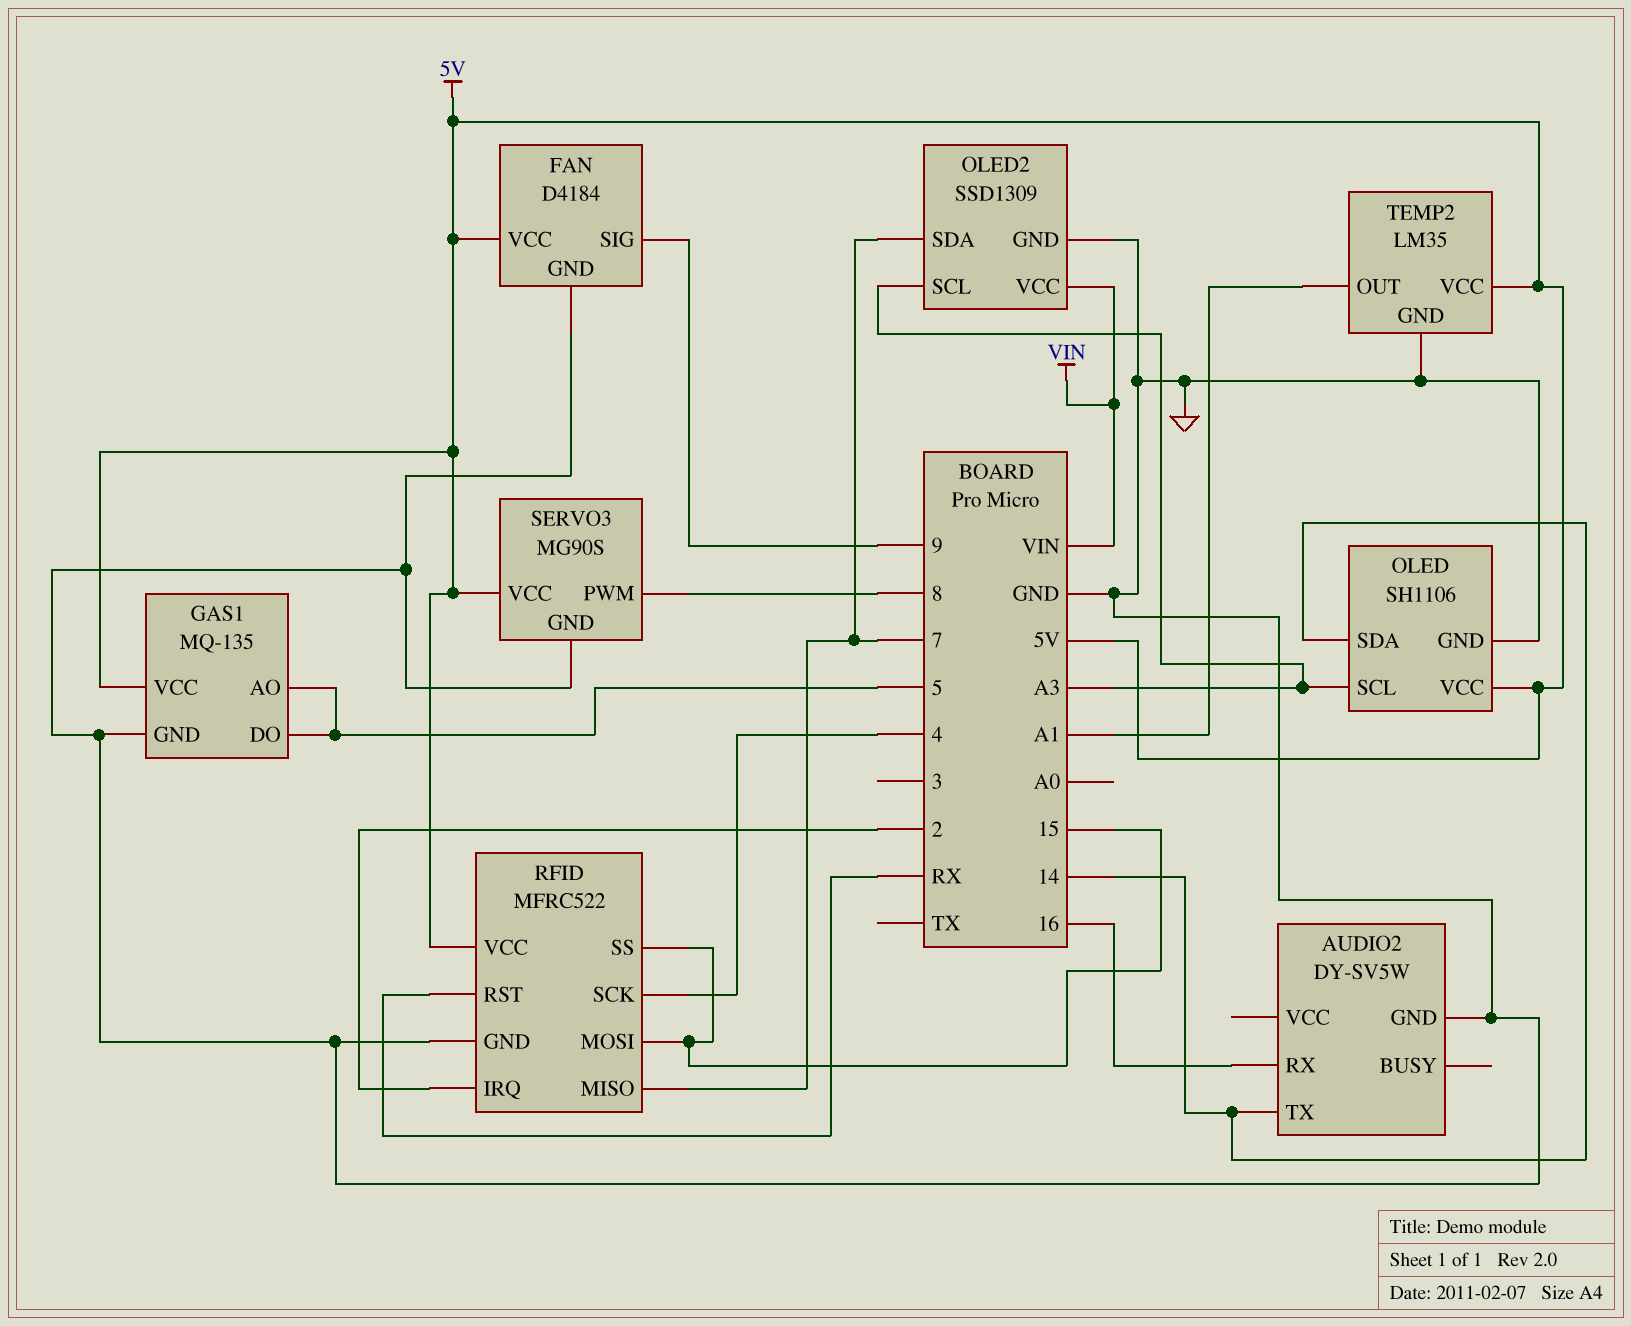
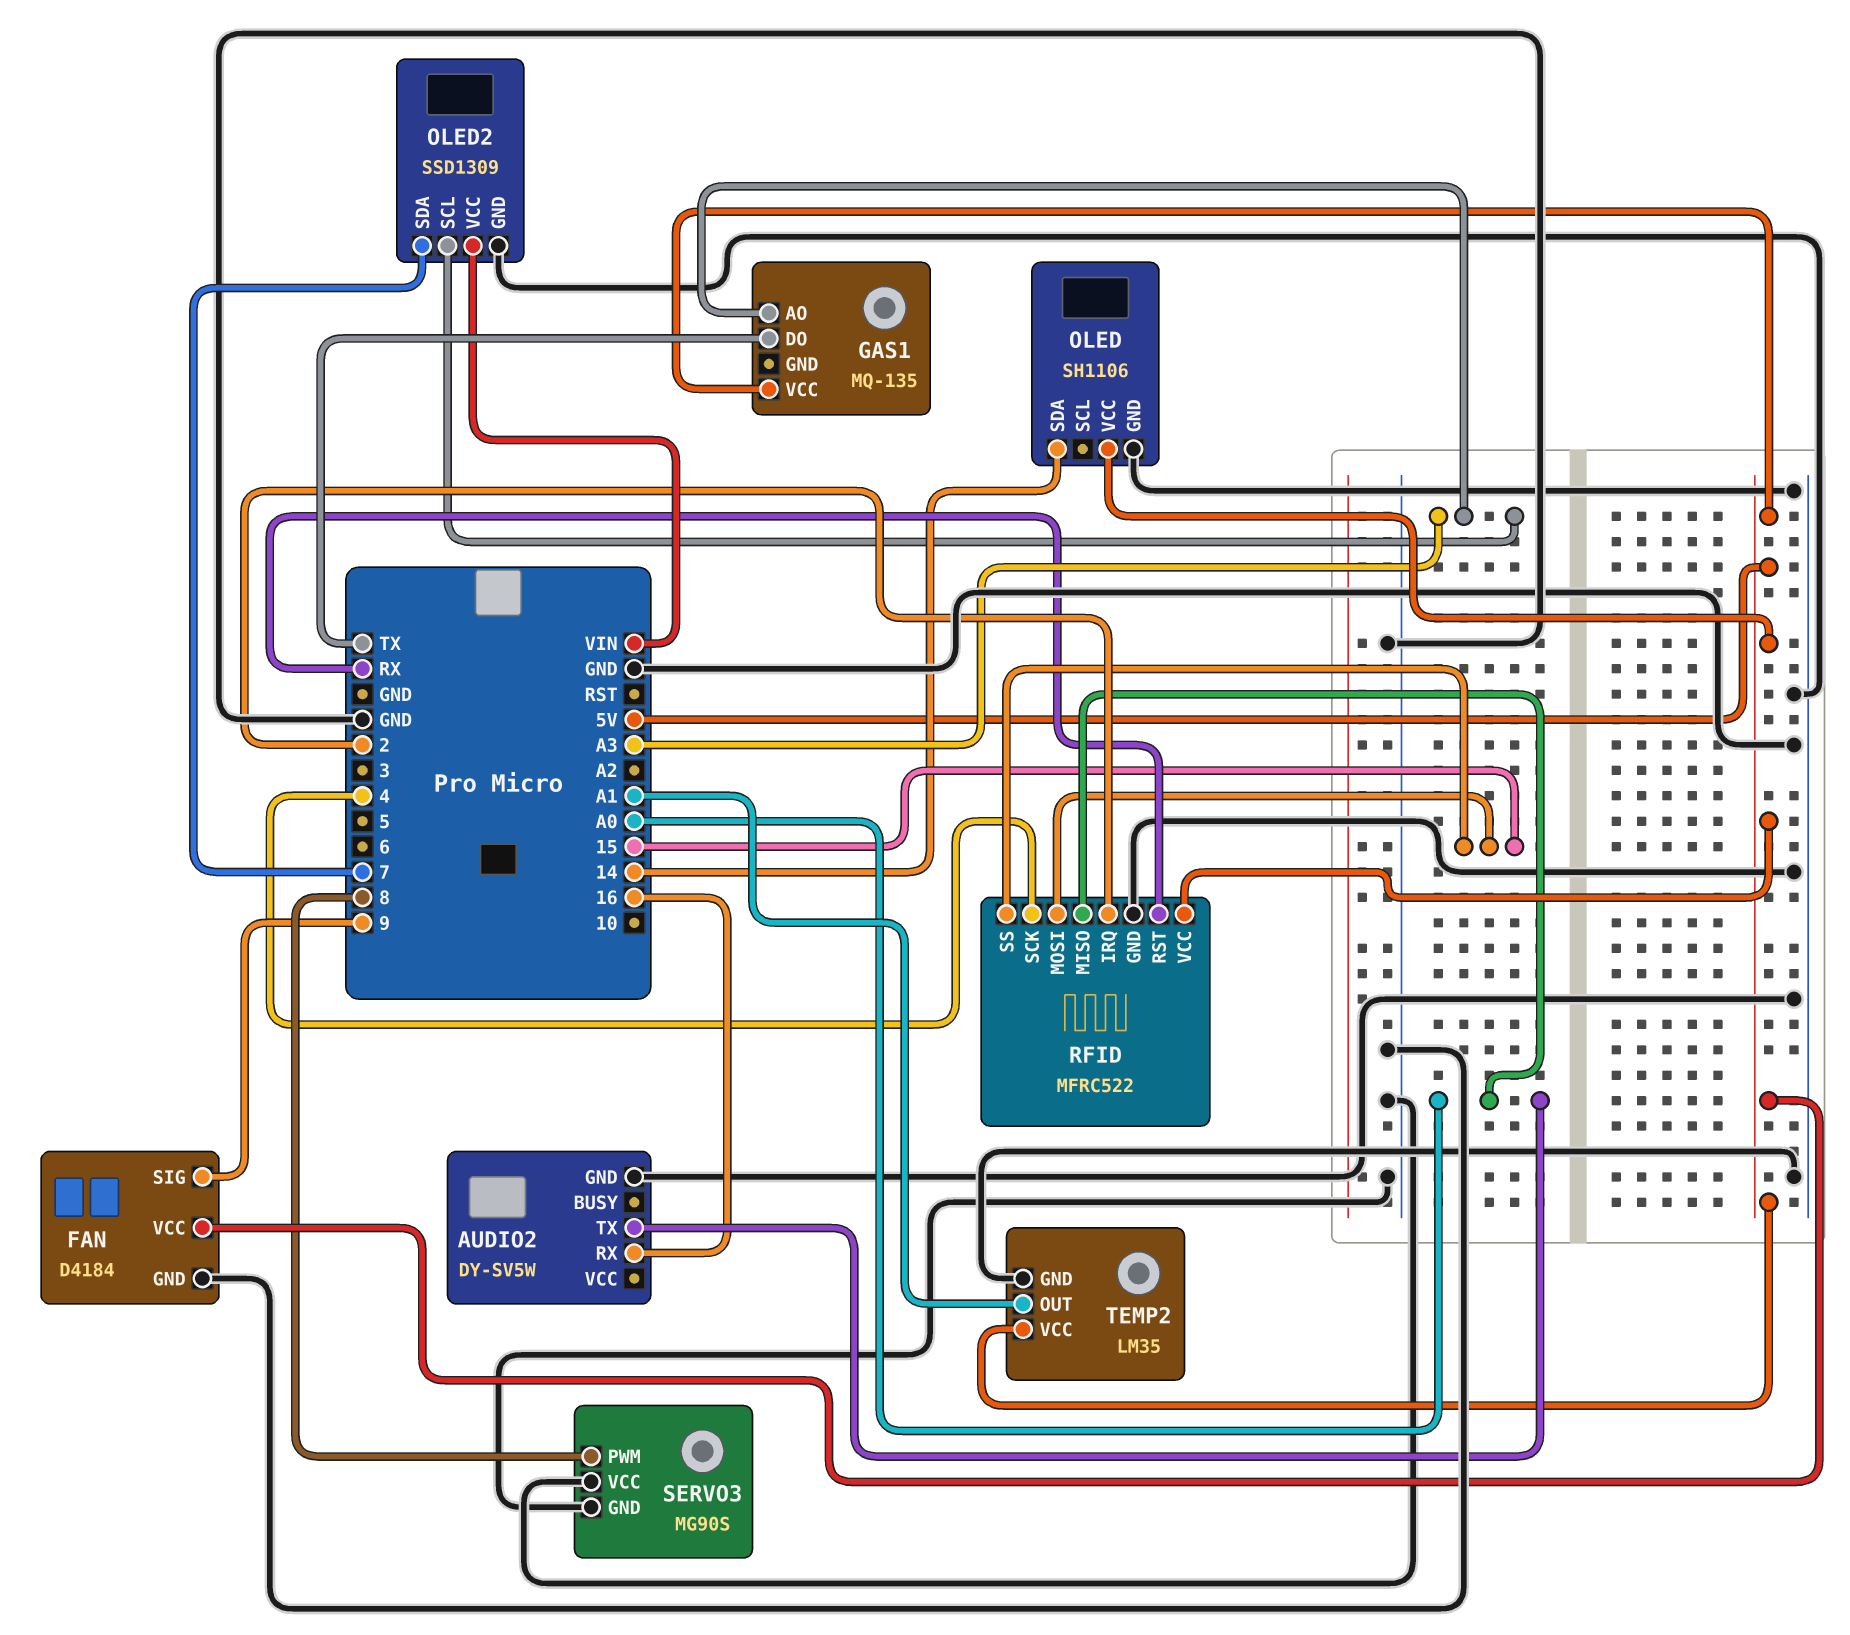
AUDIO2 pin TX: 14 -> A0
GAS1 pin AO: 5 -> A3
GAS1 pin DO: 5 -> TX
GAS1 pin GND: GND -> none
OLED pin SCL: A3 -> none
RFID pin MISO: 7 -> A0
SERVO3 pin VCC: 5V -> GND

